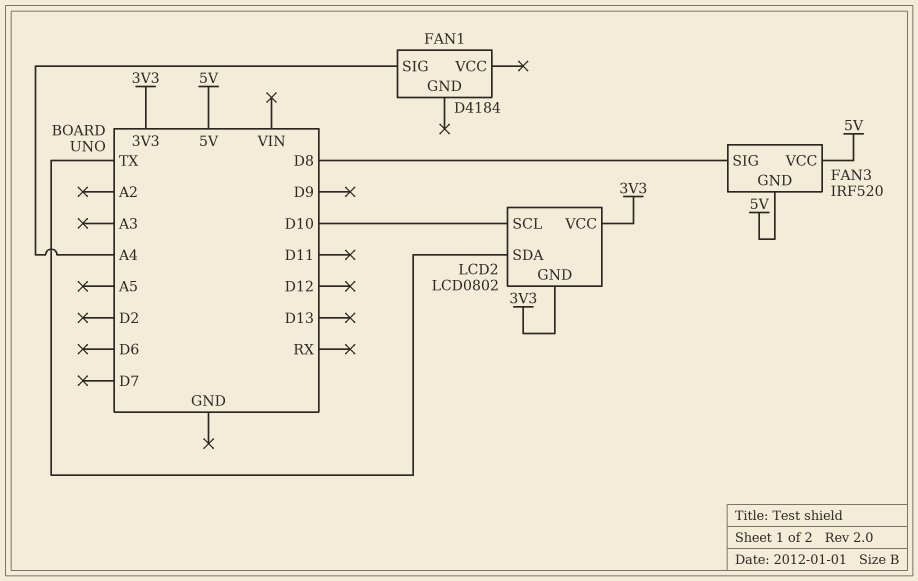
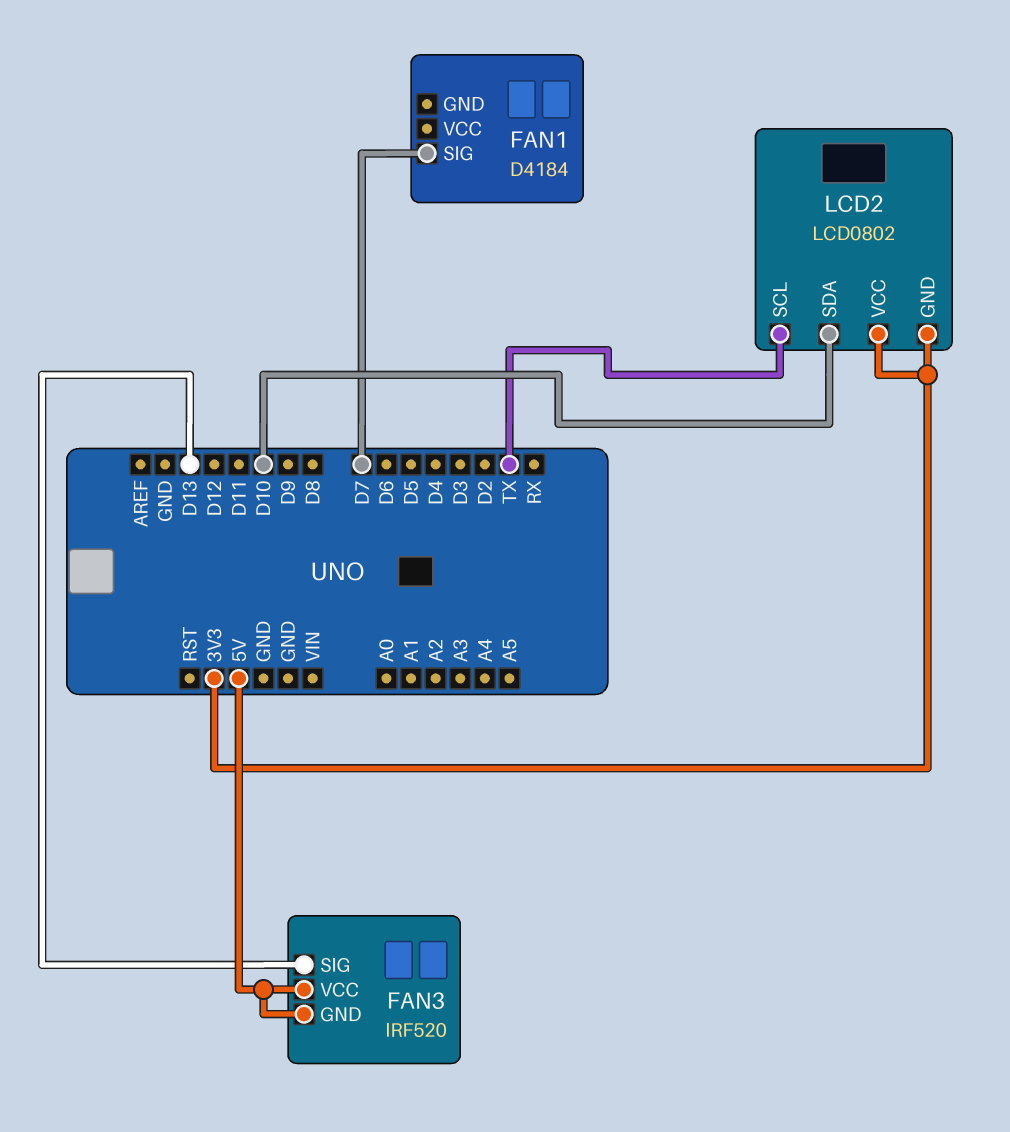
FAN1 pin SIG: A4 -> D7
FAN3 pin SIG: D8 -> D13
LCD2 pin SCL: D10 -> TX
LCD2 pin SDA: TX -> D10

